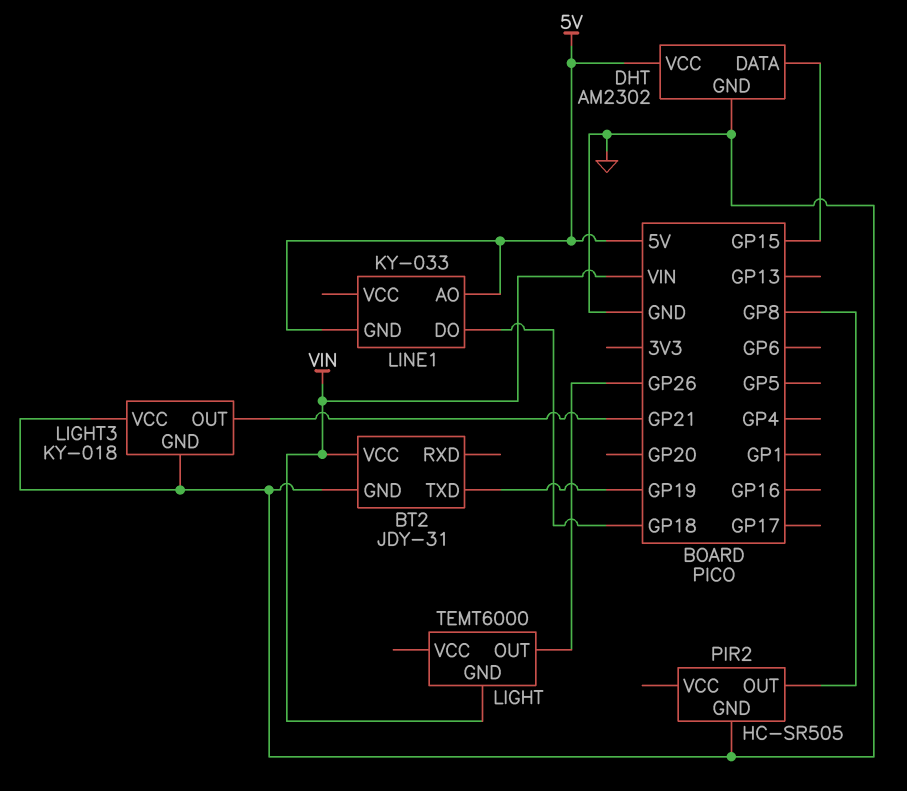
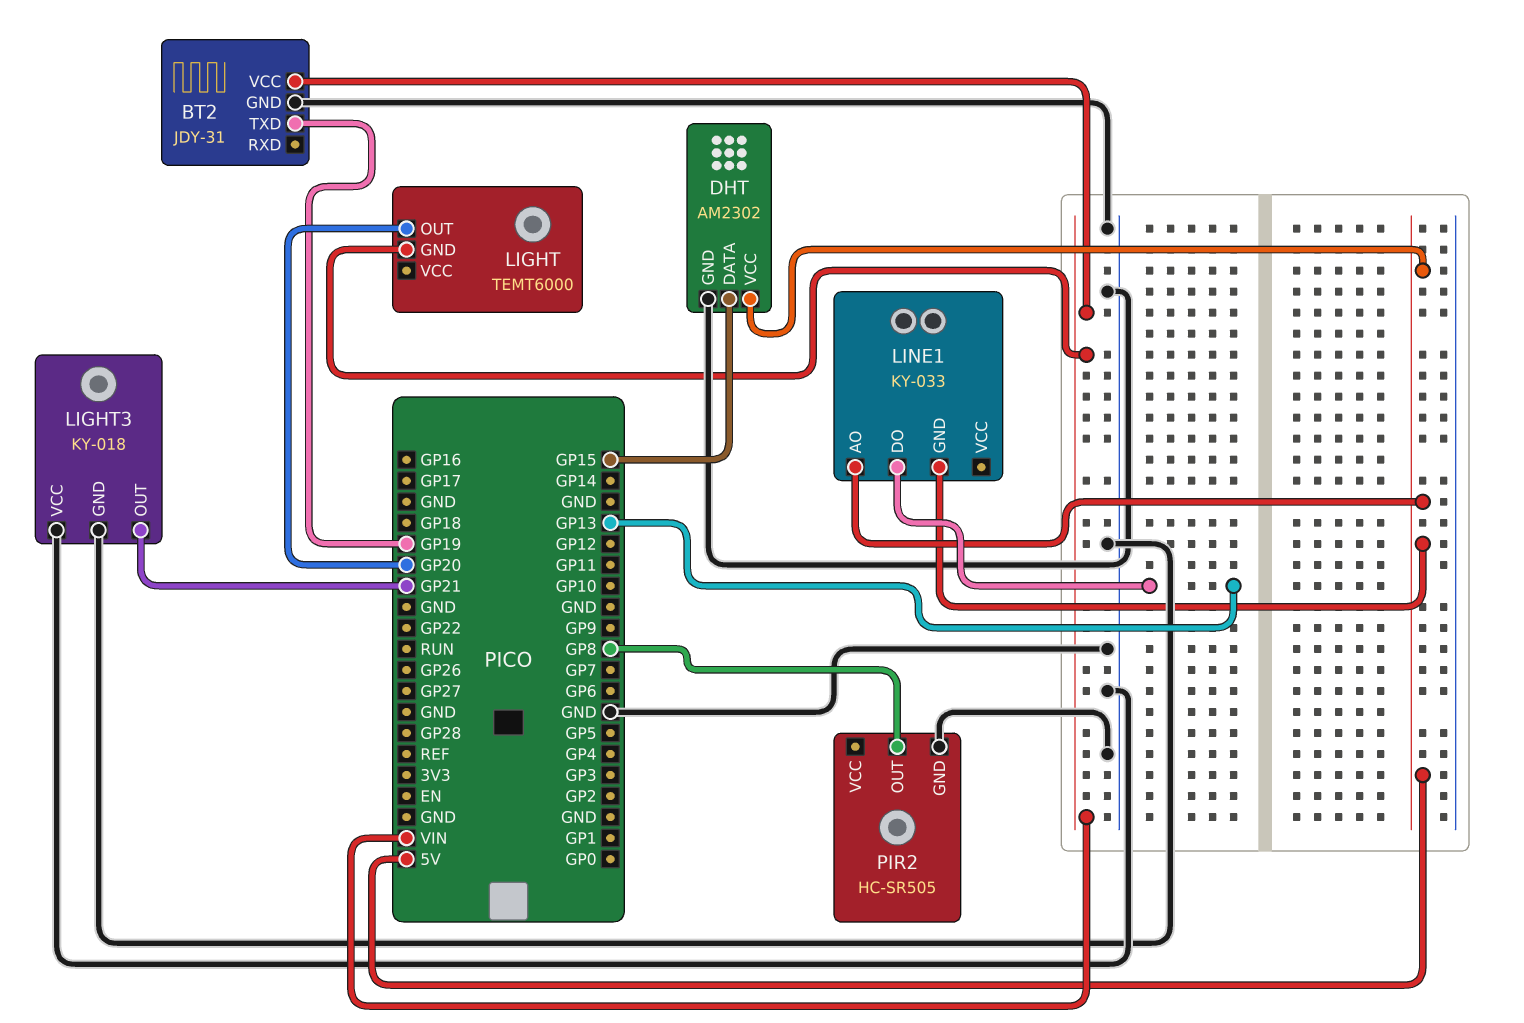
LIGHT pin OUT: GP26 -> GP20
LINE1 pin DO: GP18 -> GP13

